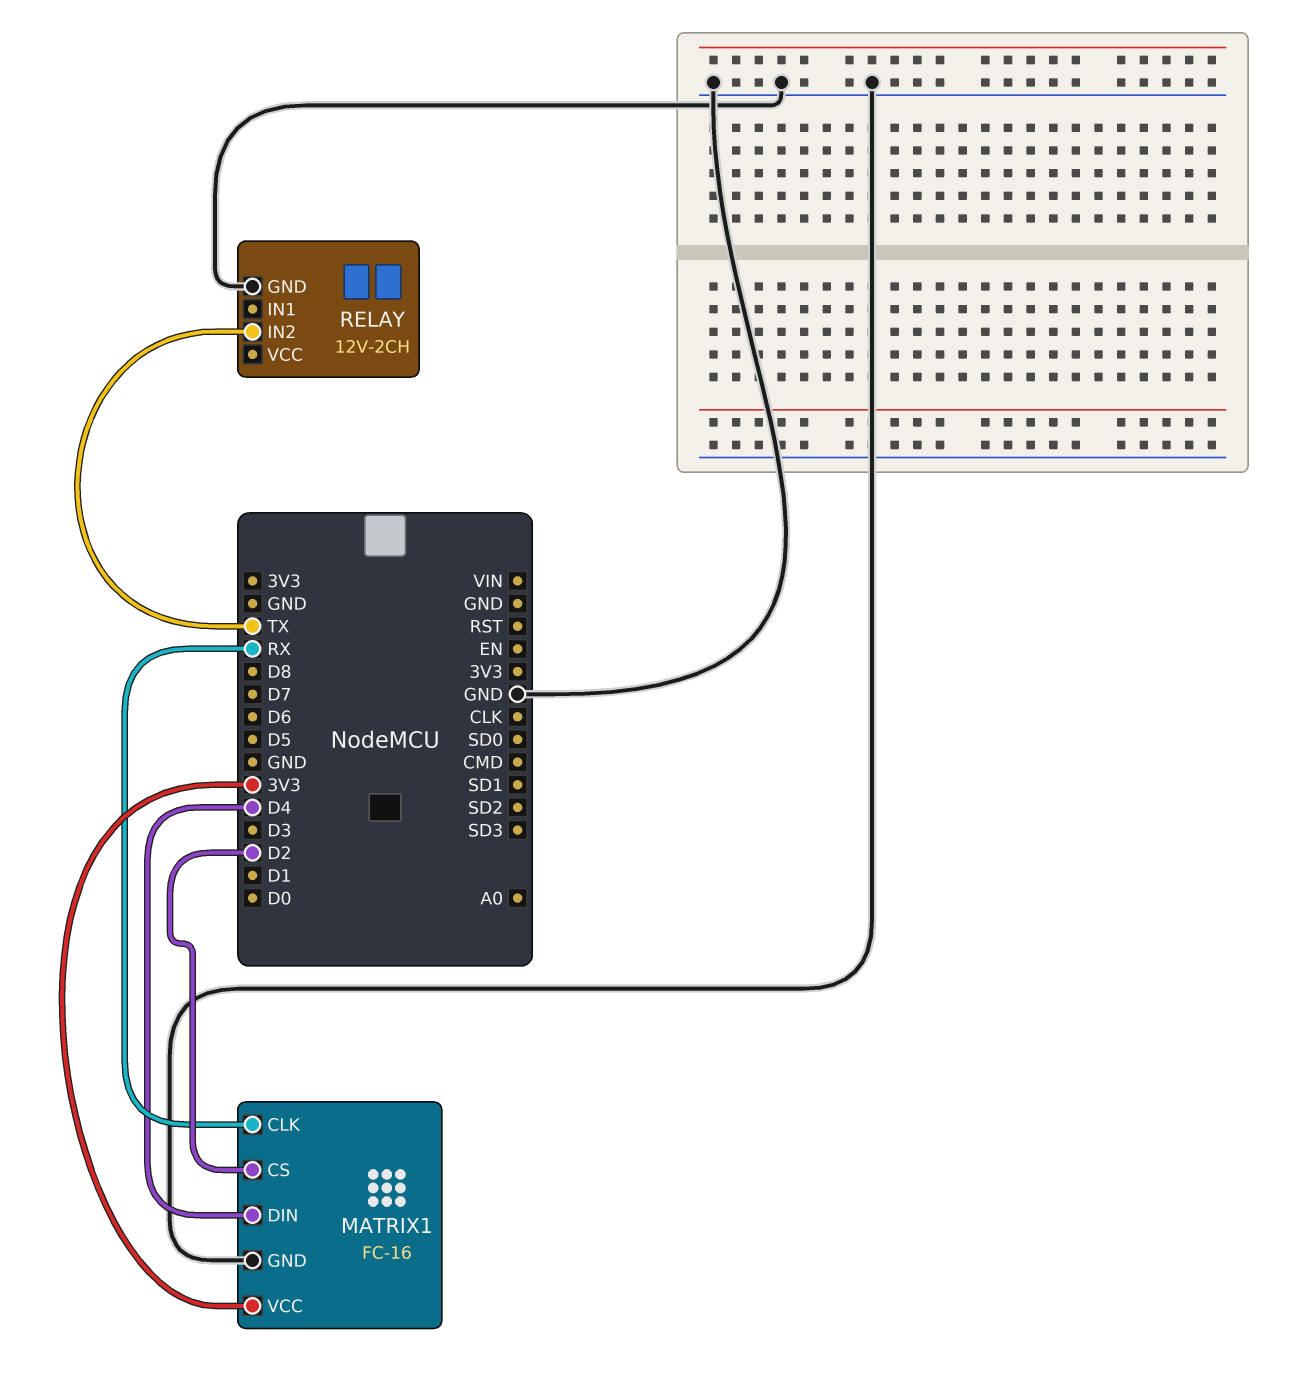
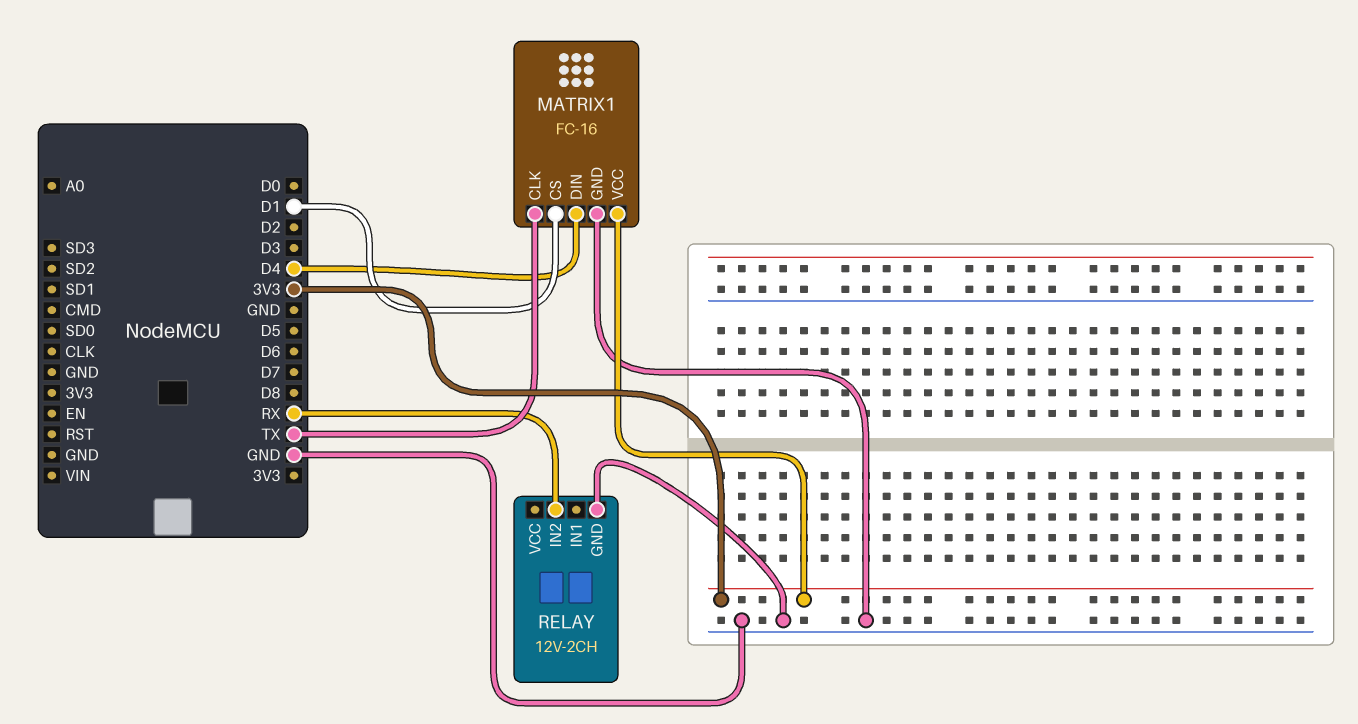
MATRIX1 pin CLK: RX -> TX
MATRIX1 pin CS: D2 -> D1
RELAY pin IN2: TX -> RX

